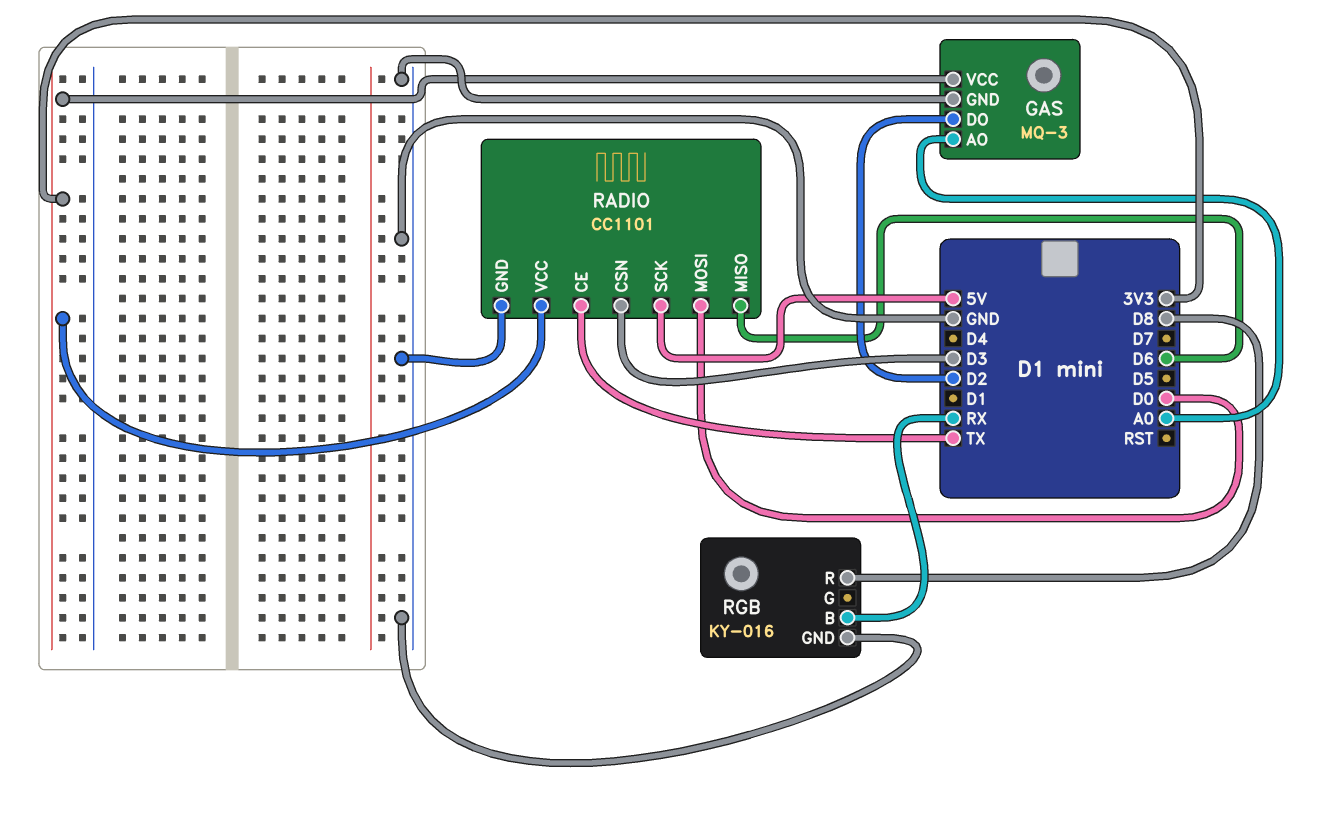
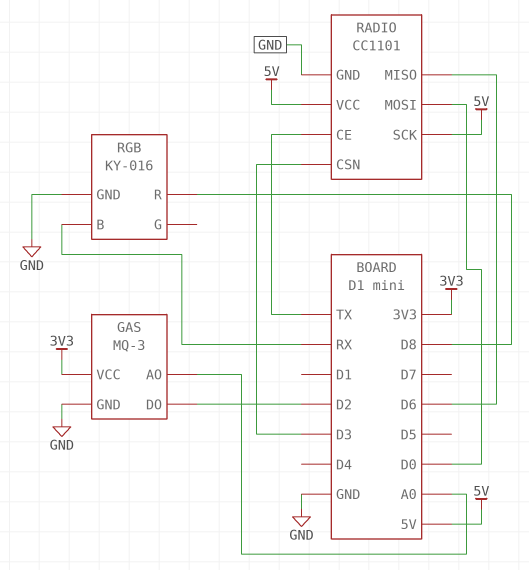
RADIO pin VCC: 3V3 -> 5V

